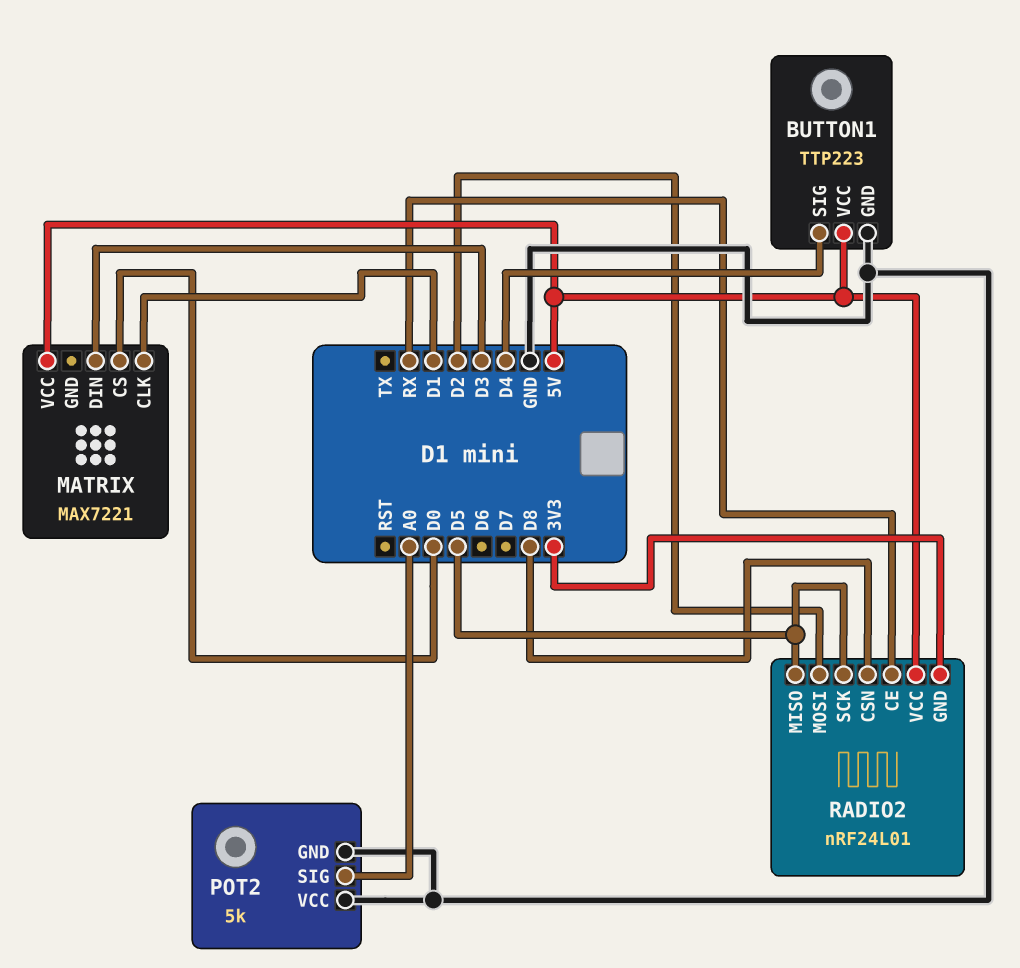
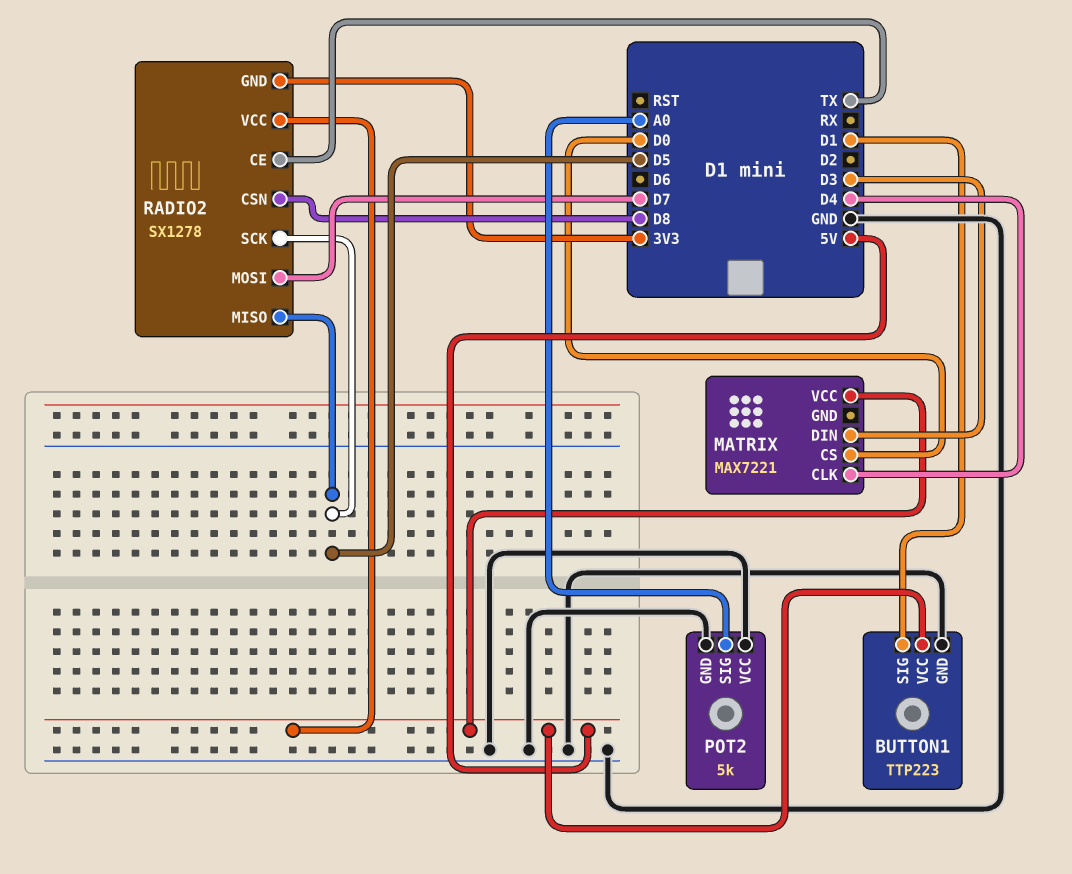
BUTTON1 pin SIG: D4 -> D1
MATRIX pin CLK: D1 -> D4
RADIO2: nRF24L01 -> SX1278
RADIO2 pin CE: RX -> TX
RADIO2 pin MOSI: D2 -> D7

